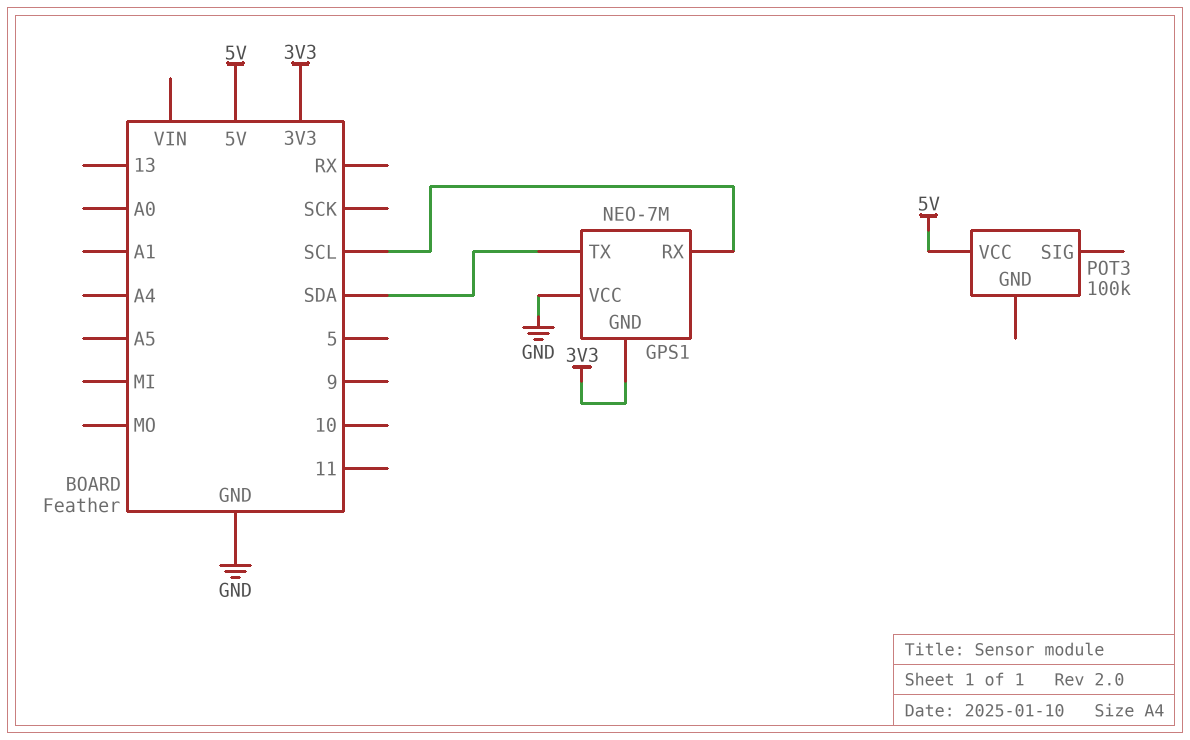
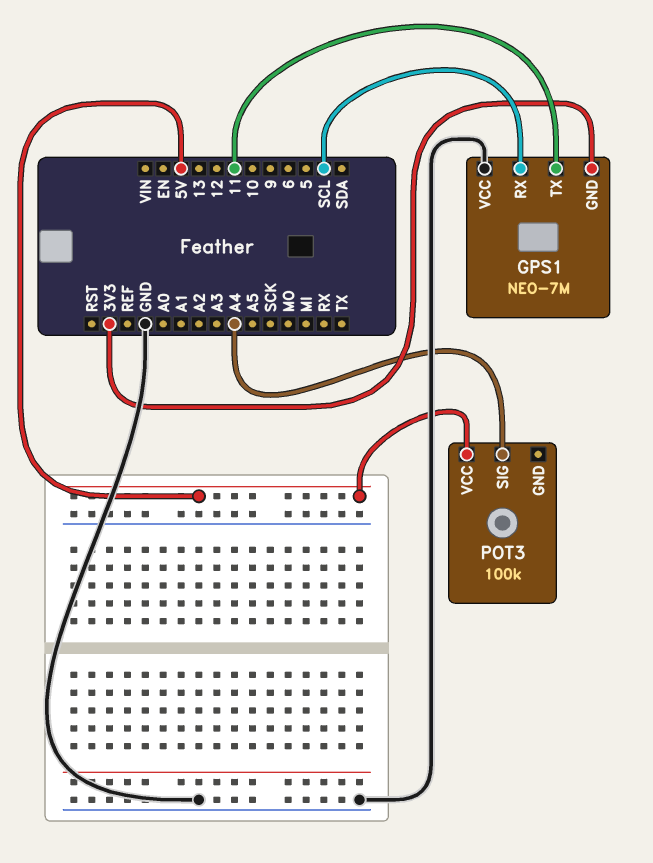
GPS1 pin TX: SDA -> 11
POT3 pin SIG: none -> A4

